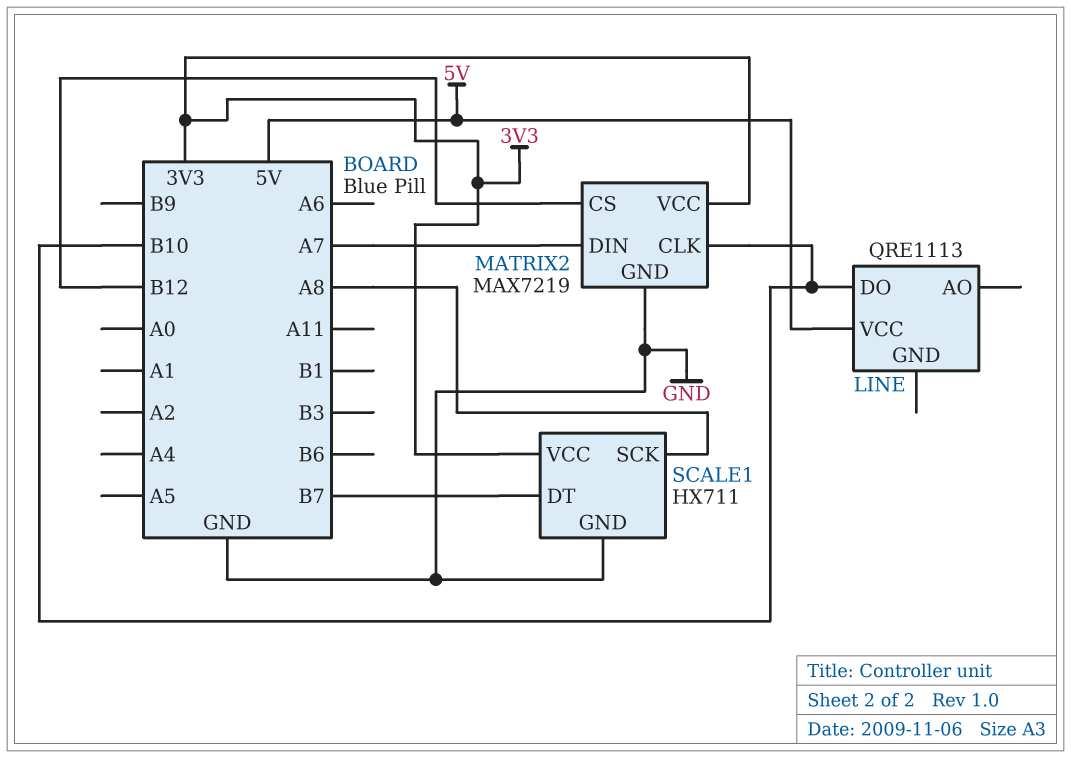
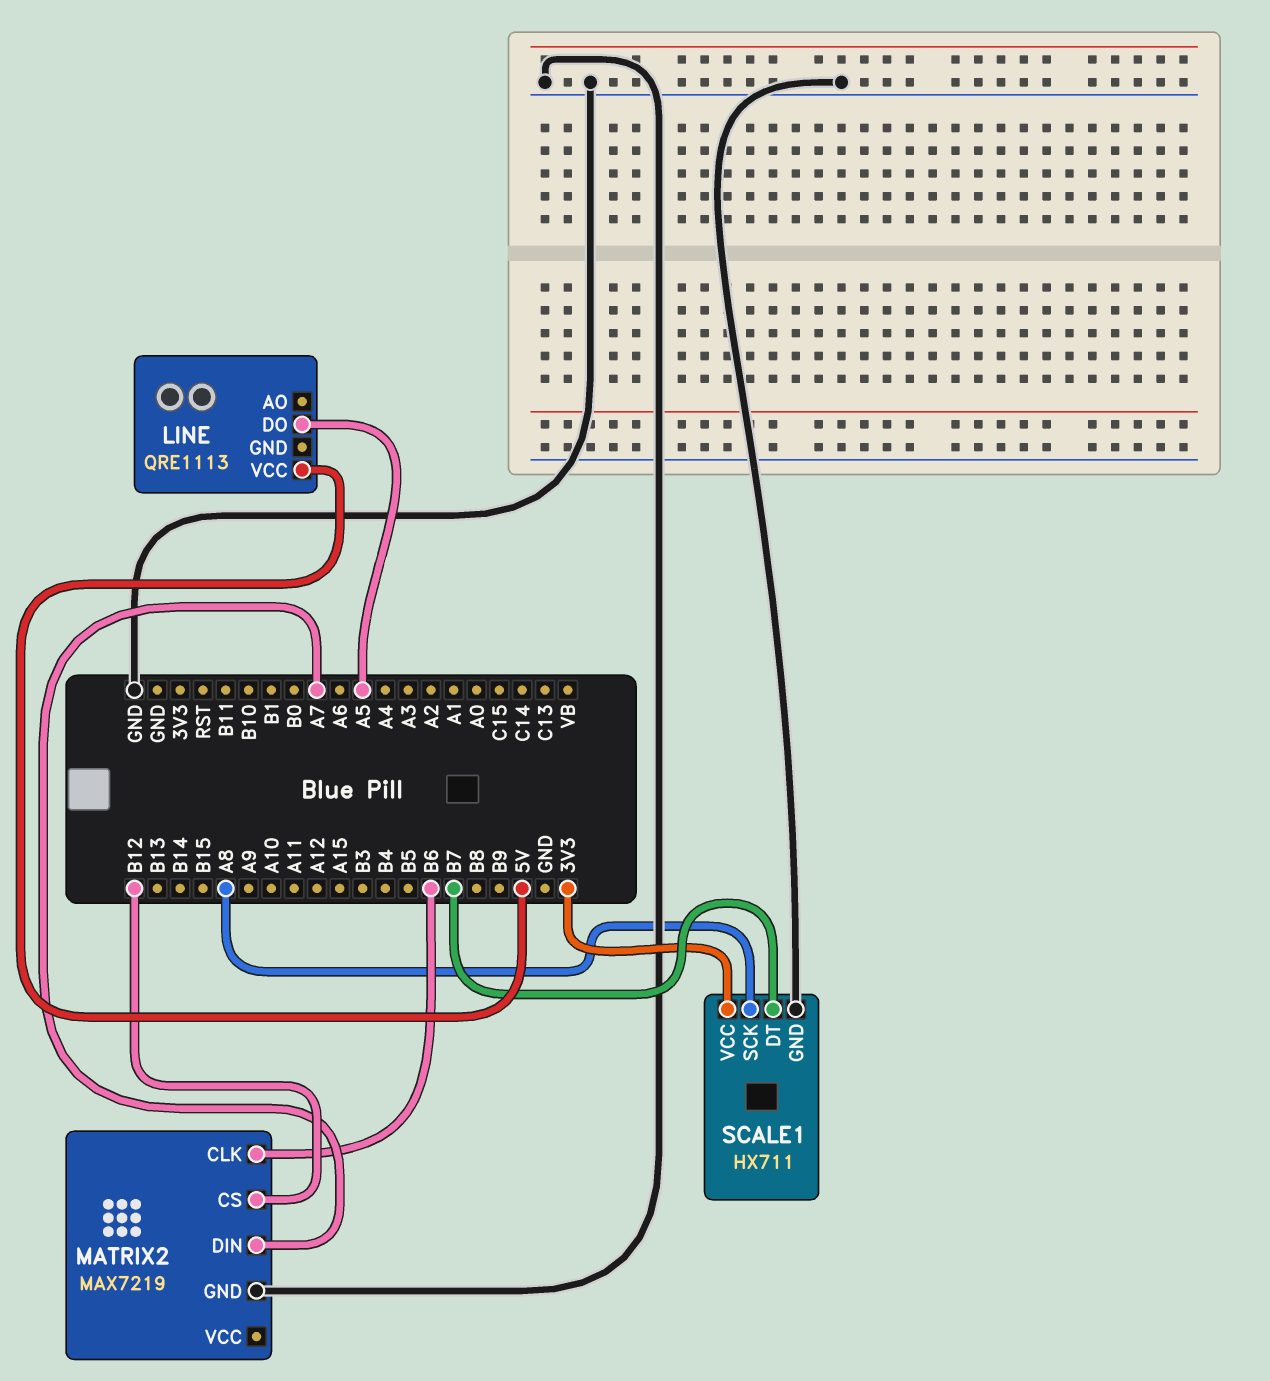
LINE pin DO: B10 -> A5
MATRIX2 pin CLK: B10 -> B6
MATRIX2 pin VCC: 3V3 -> none

